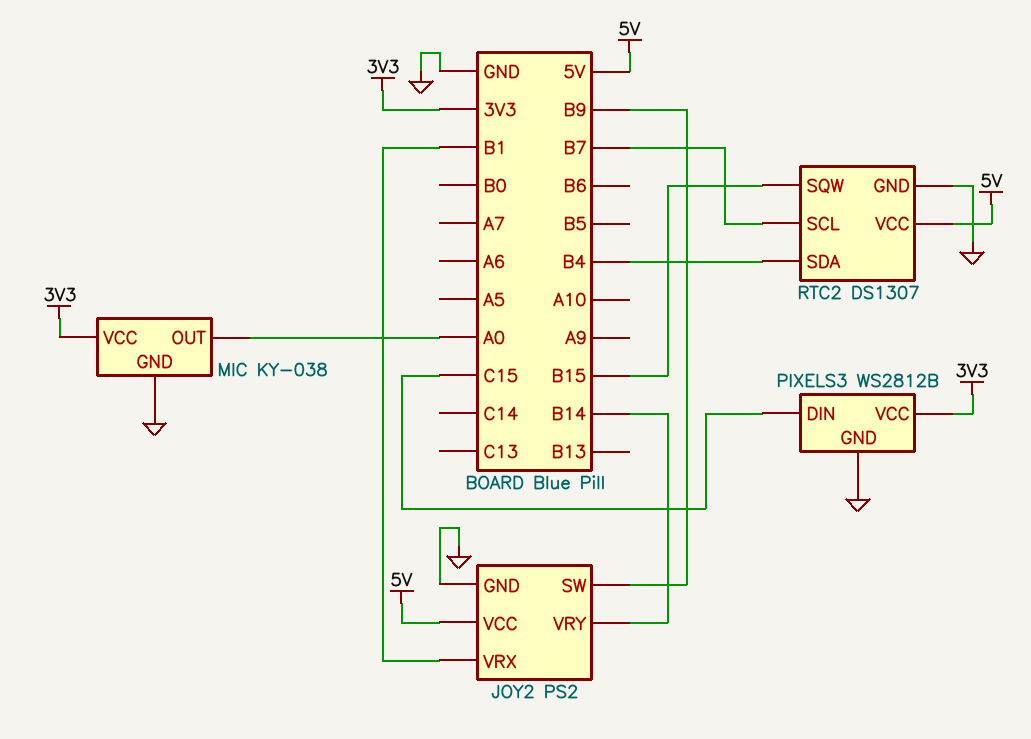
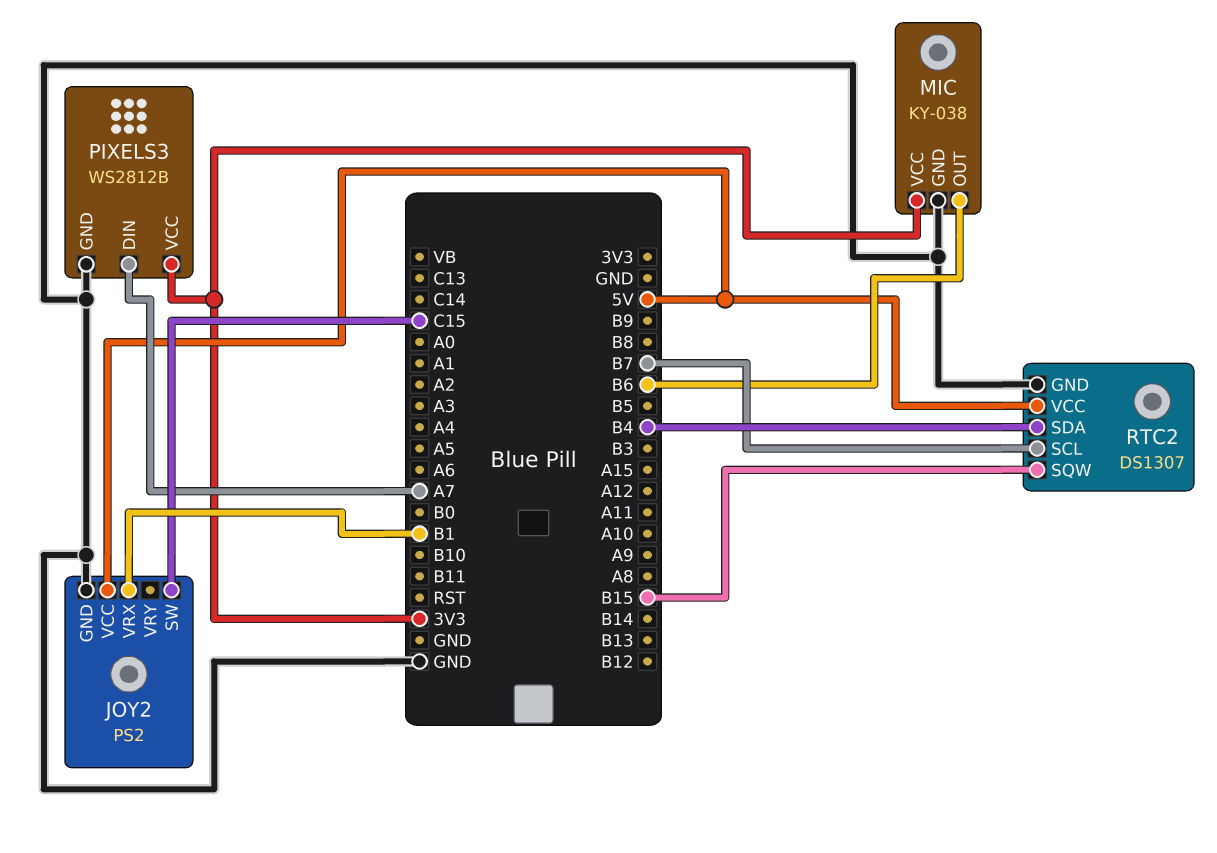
JOY2 pin SW: B9 -> C15
JOY2 pin VRY: B14 -> none
MIC pin OUT: A0 -> B6
PIXELS3 pin DIN: C15 -> A7

